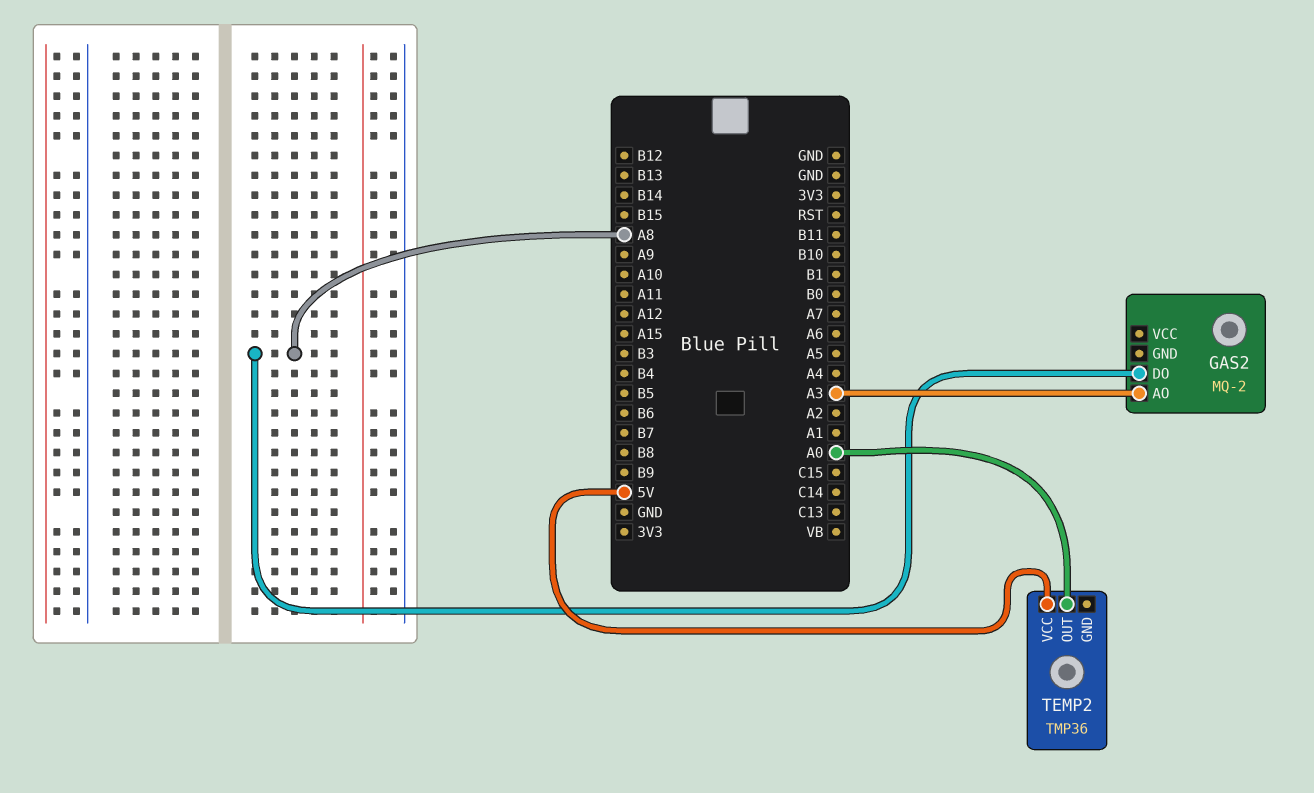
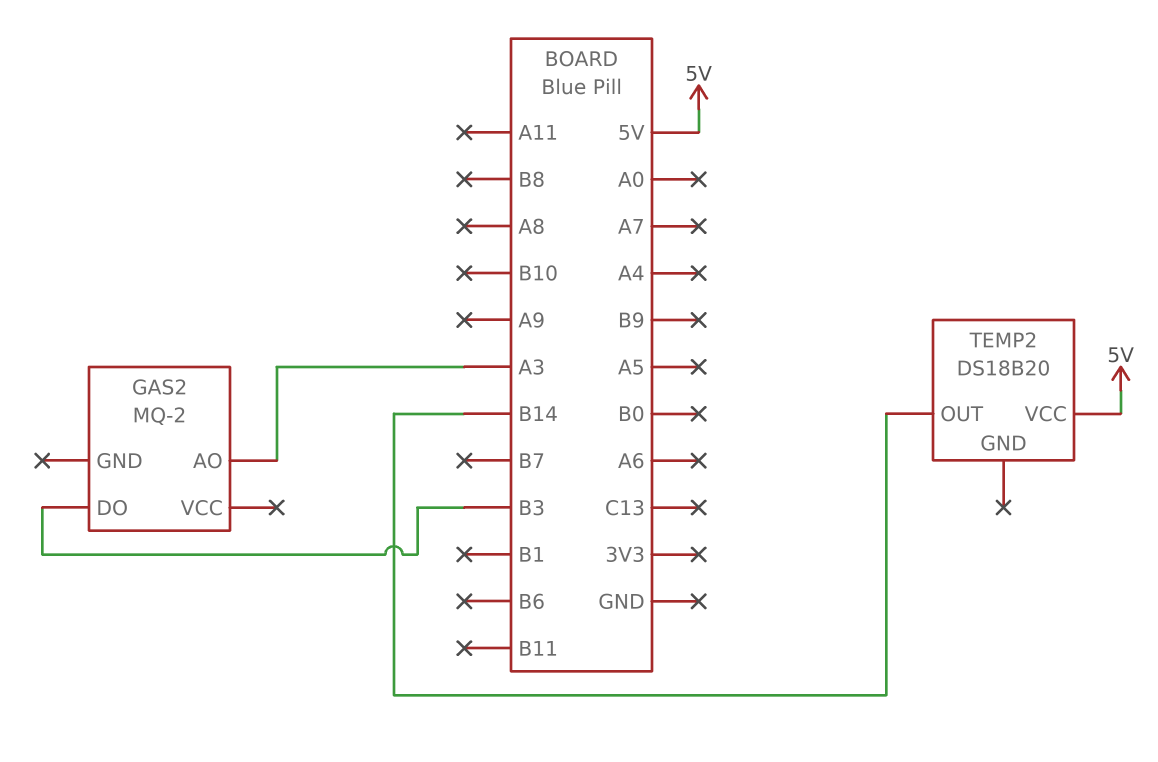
GAS2 pin DO: A8 -> B3
TEMP2: TMP36 -> DS18B20
TEMP2 pin OUT: A0 -> B14

